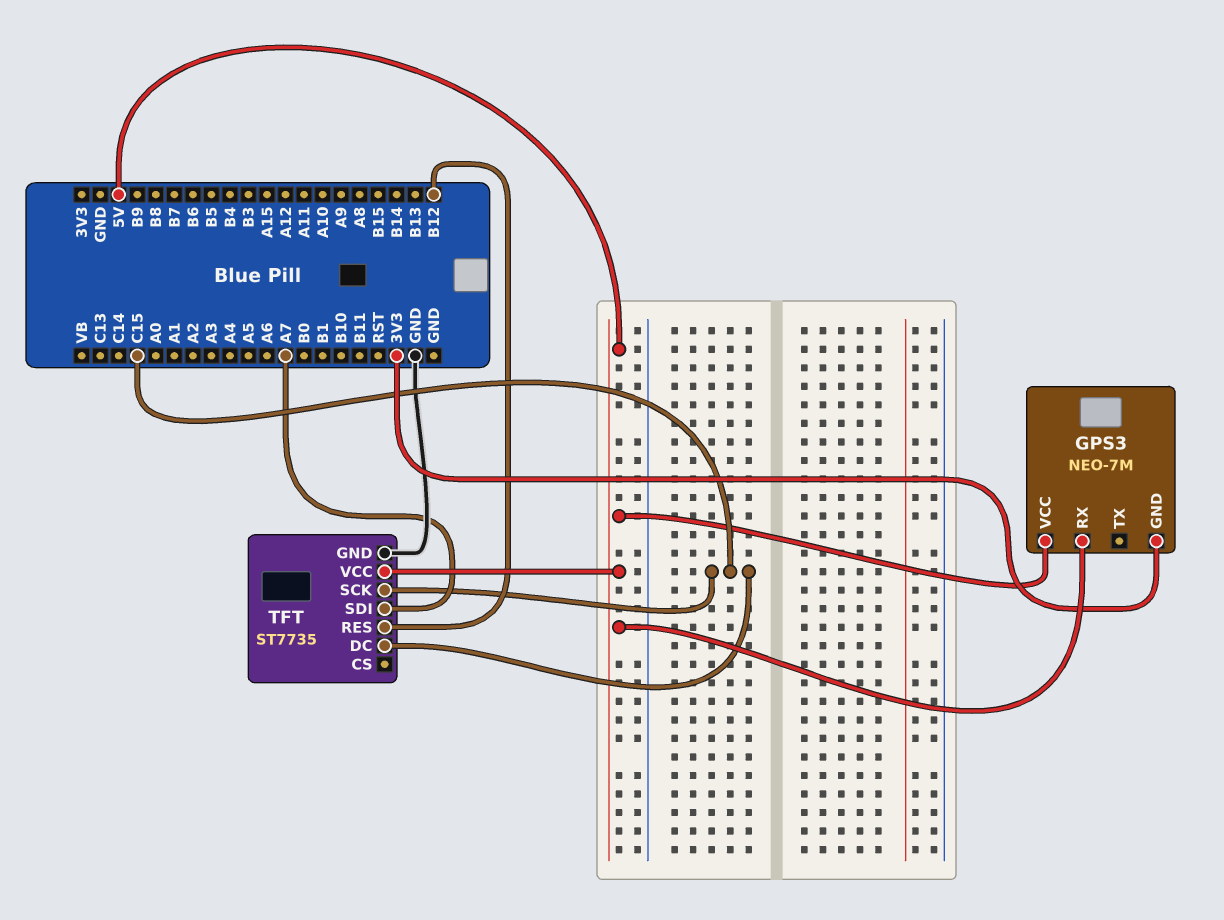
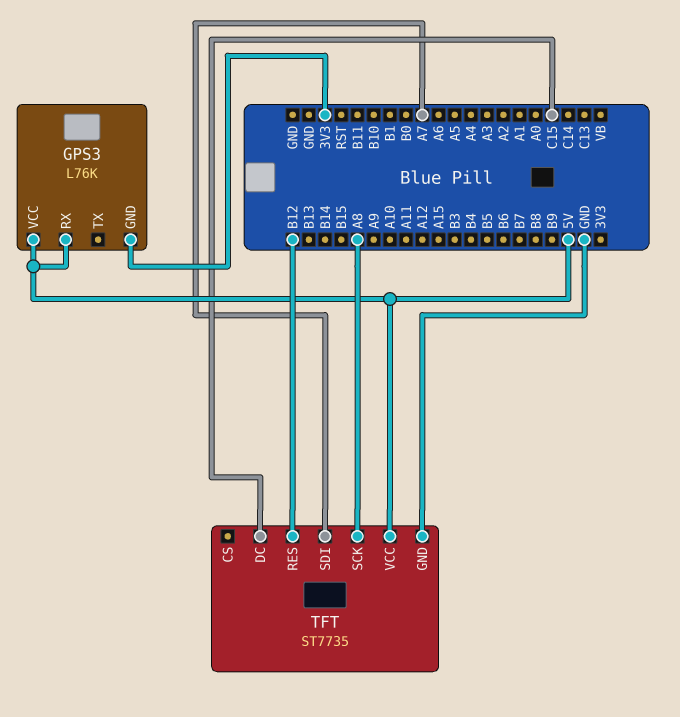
GPS3: NEO-7M -> L76K
TFT pin SCK: C15 -> A8

